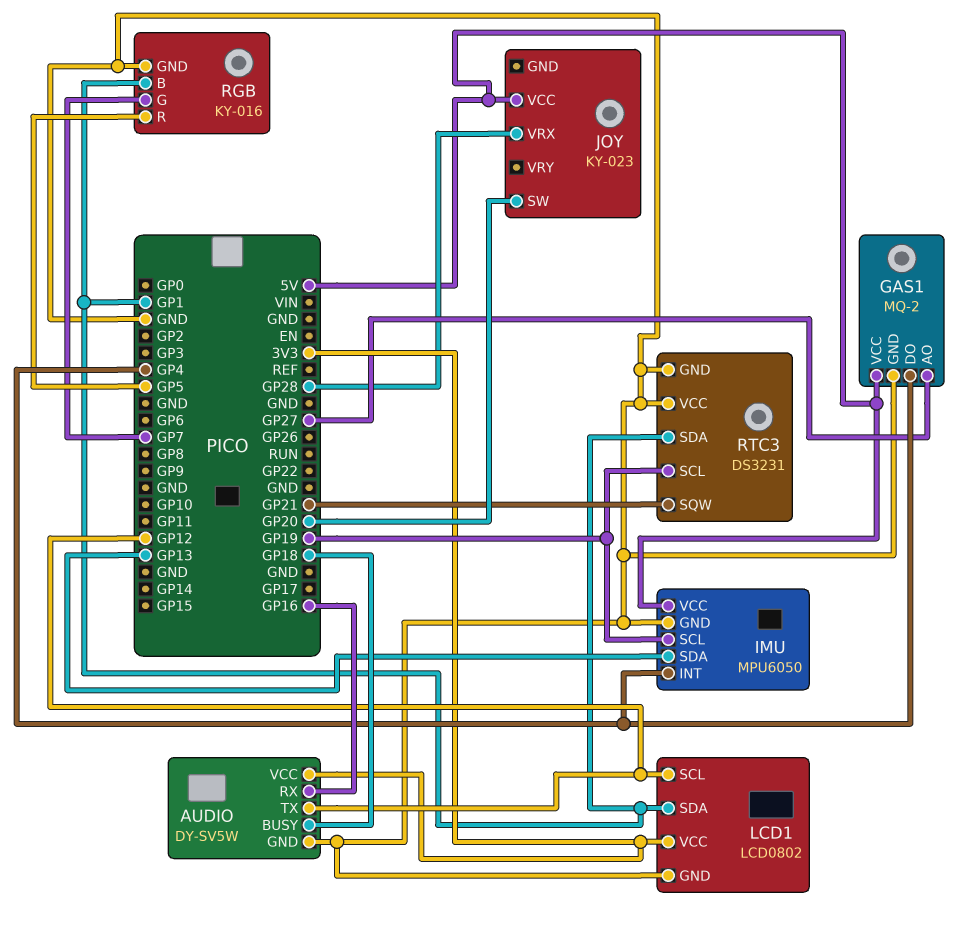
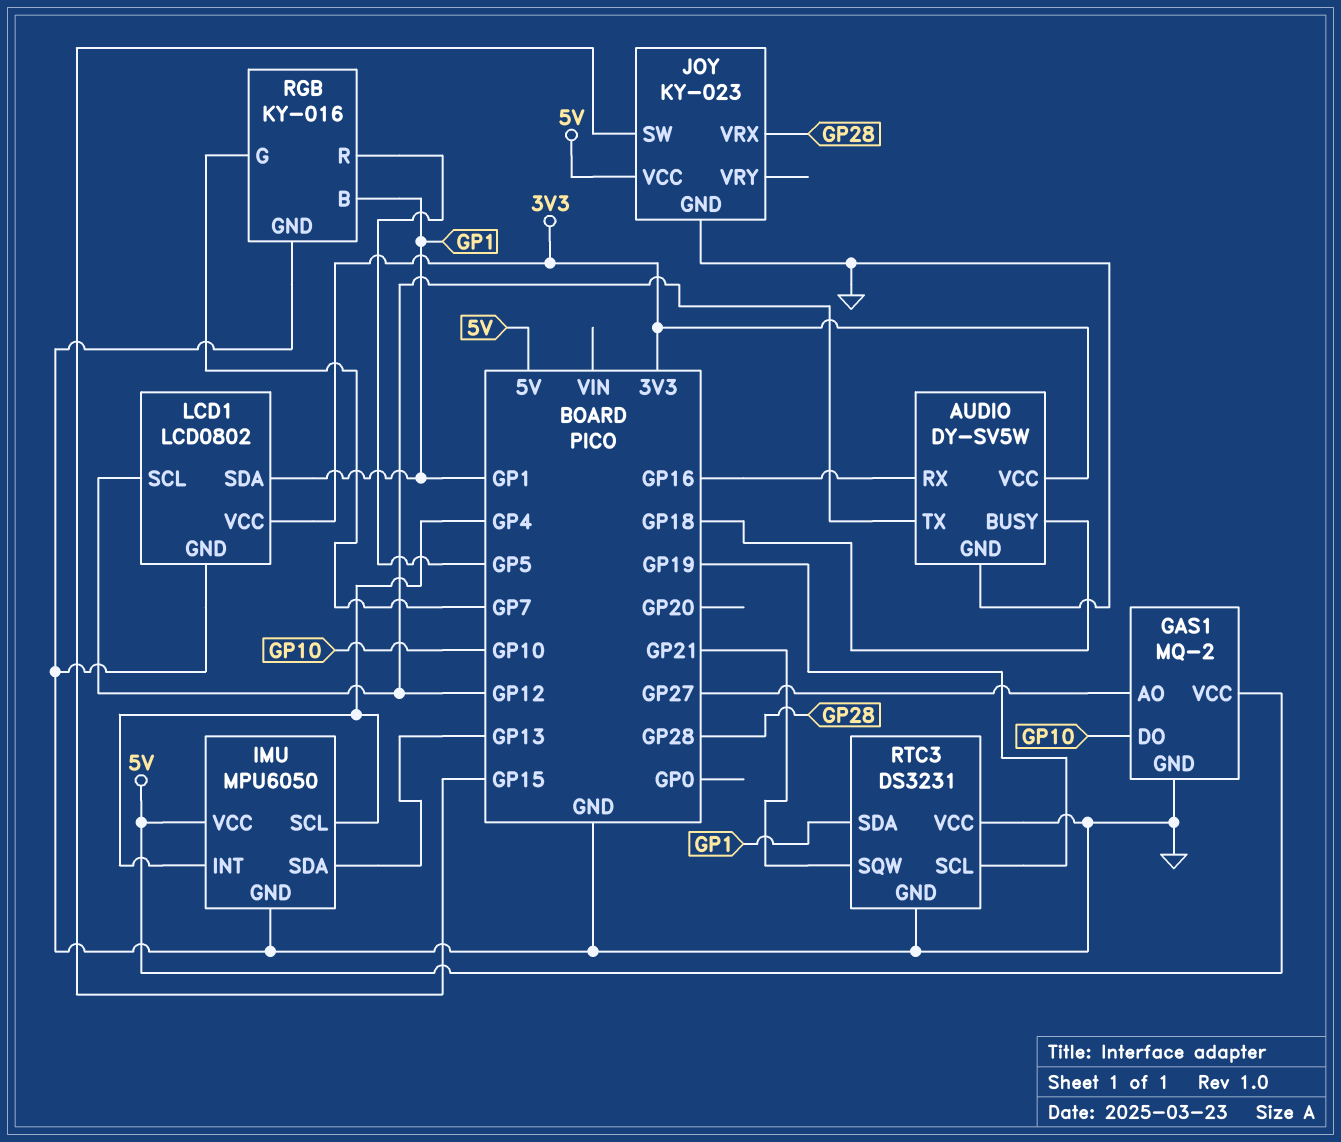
GAS1 pin DO: GP4 -> GP10
IMU pin SCL: GP19 -> GP4
JOY pin GND: none -> GND
JOY pin SW: GP20 -> GP15

